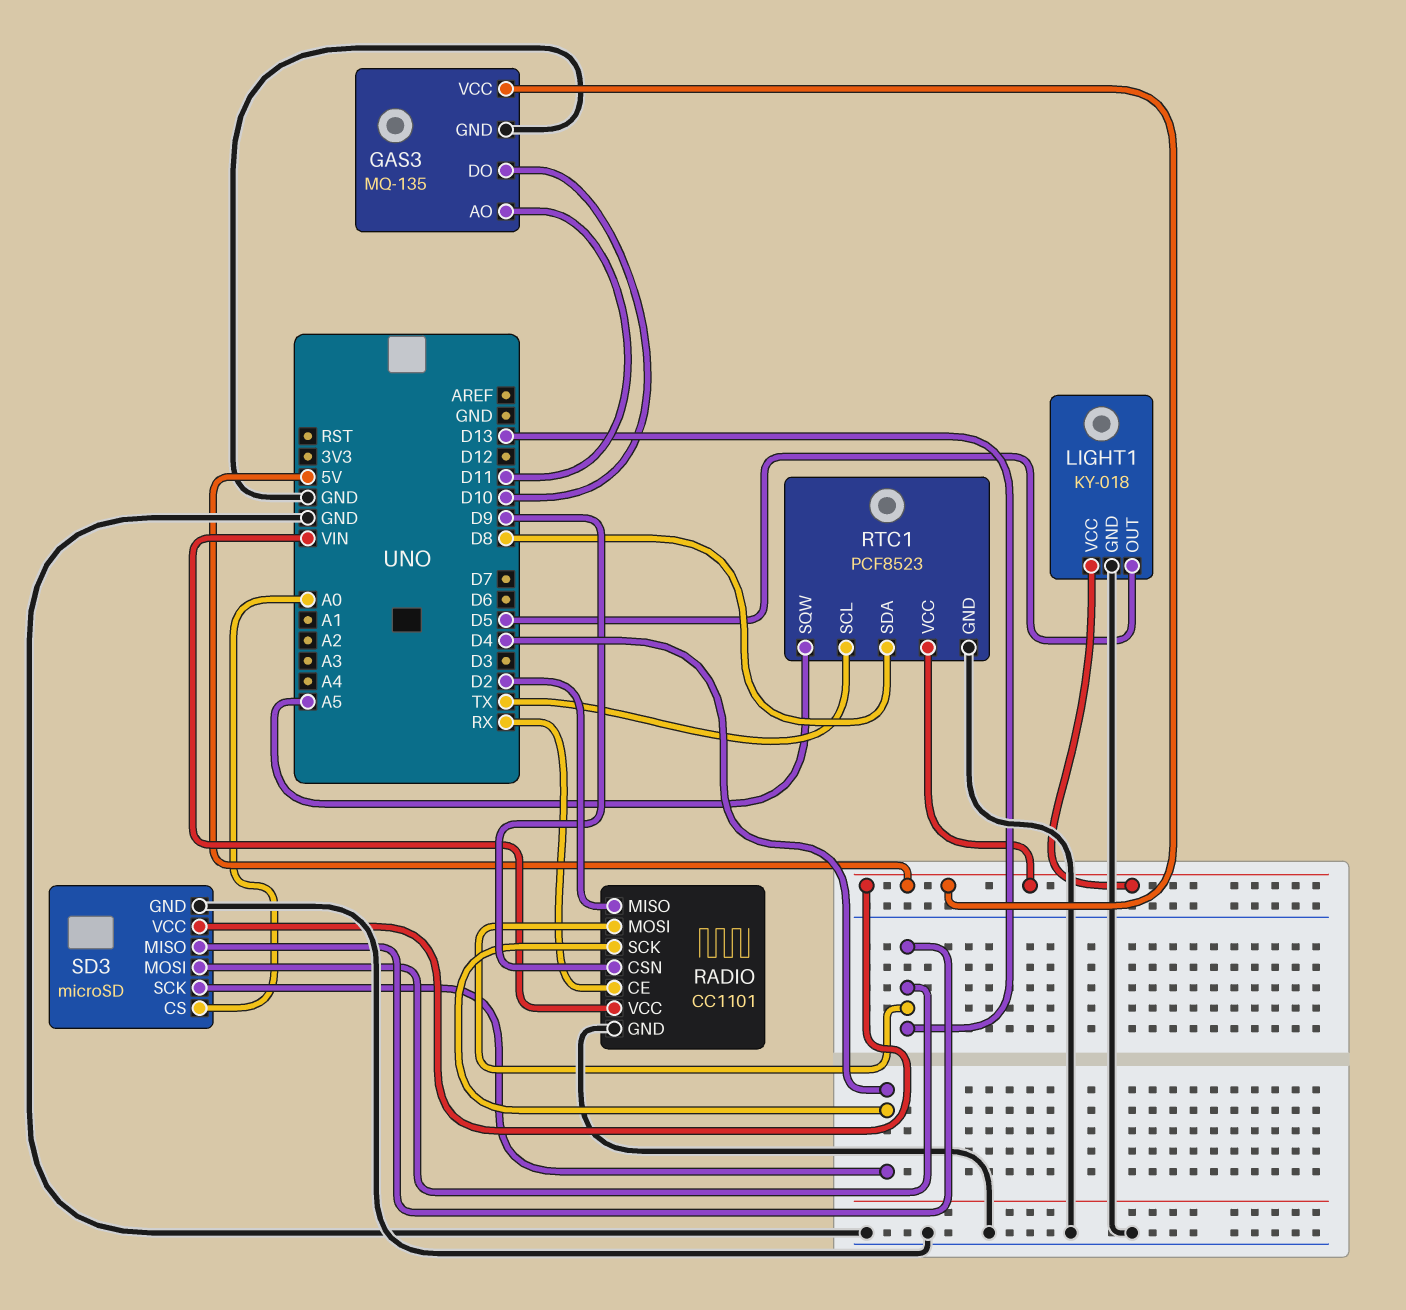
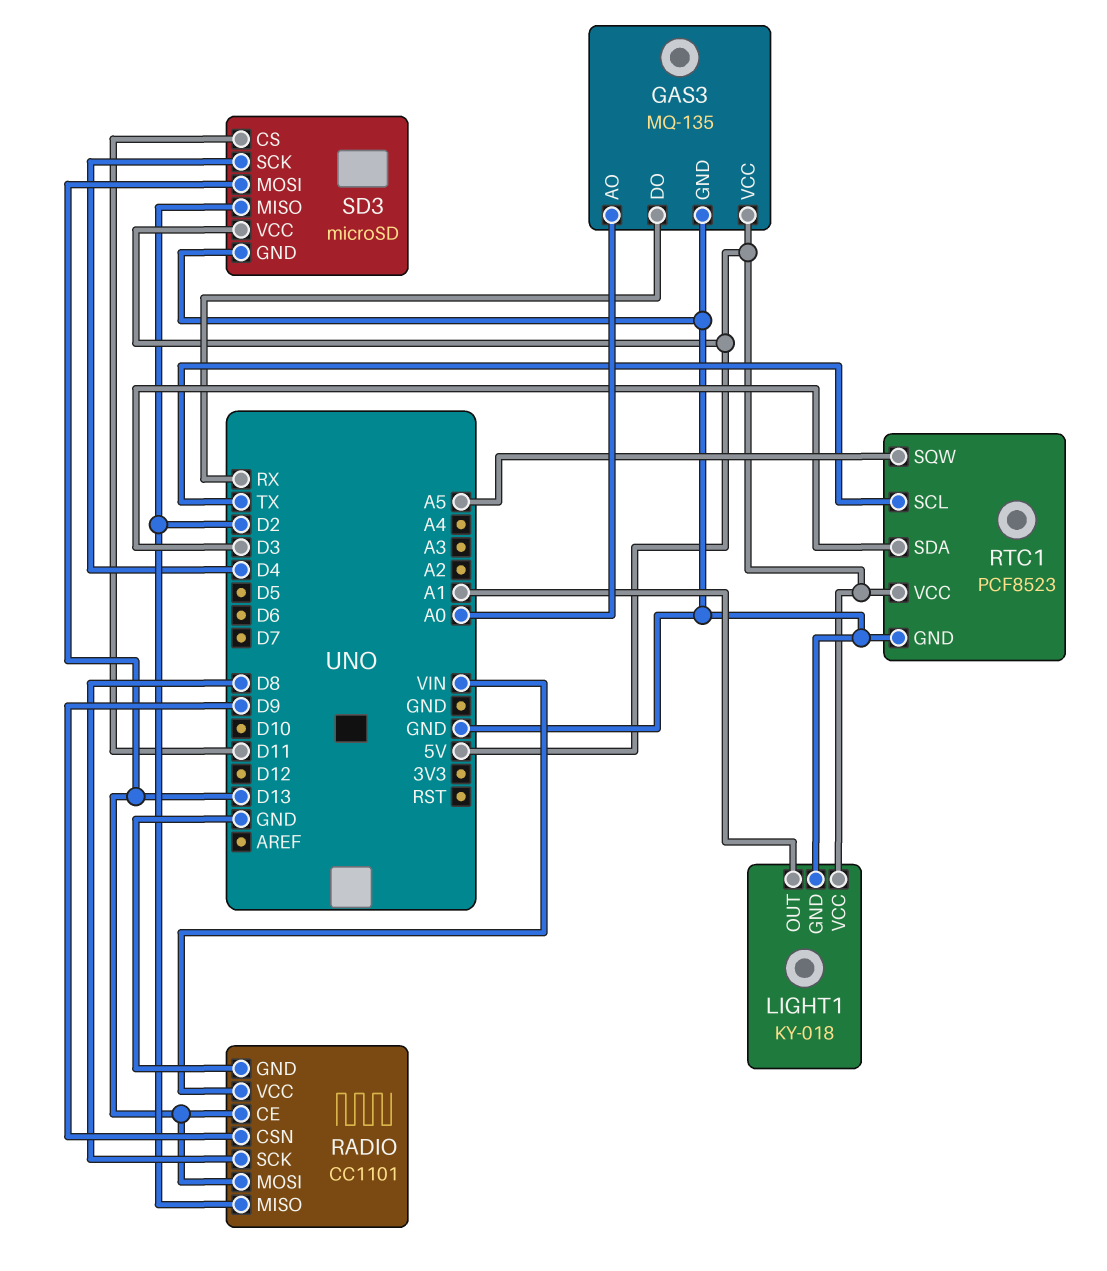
GAS3 pin AO: D11 -> A0
GAS3 pin DO: D10 -> RX
LIGHT1 pin OUT: D5 -> A1
RADIO pin CE: RX -> D13
RADIO pin SCK: D4 -> D8
RTC1 pin SDA: D8 -> D3
SD3 pin CS: A0 -> D11
SD3 pin MISO: D13 -> D2

